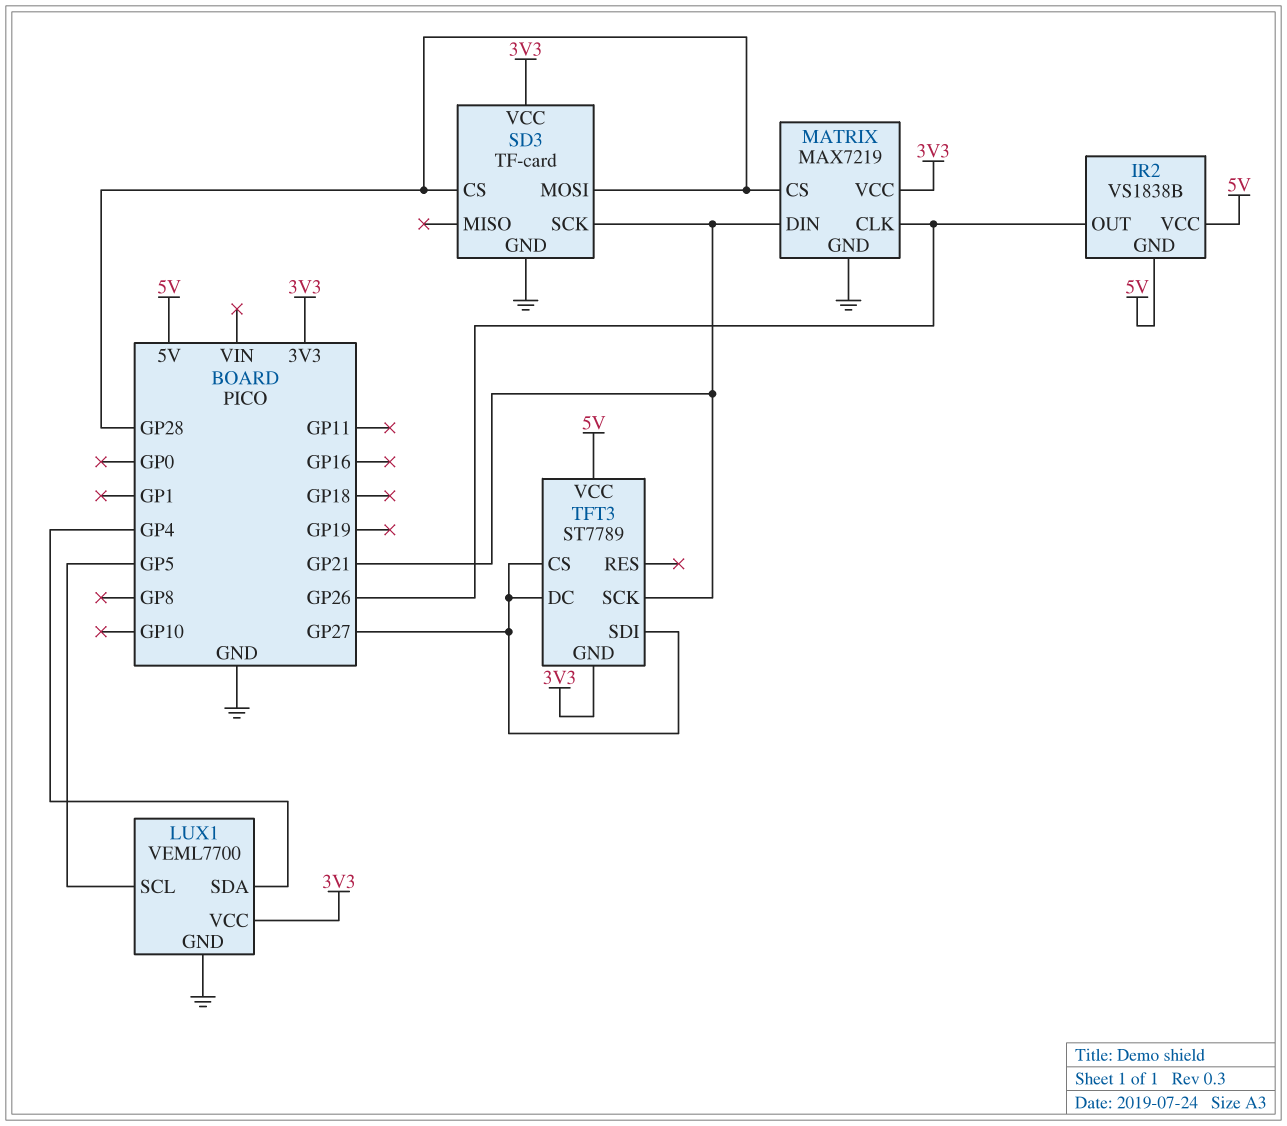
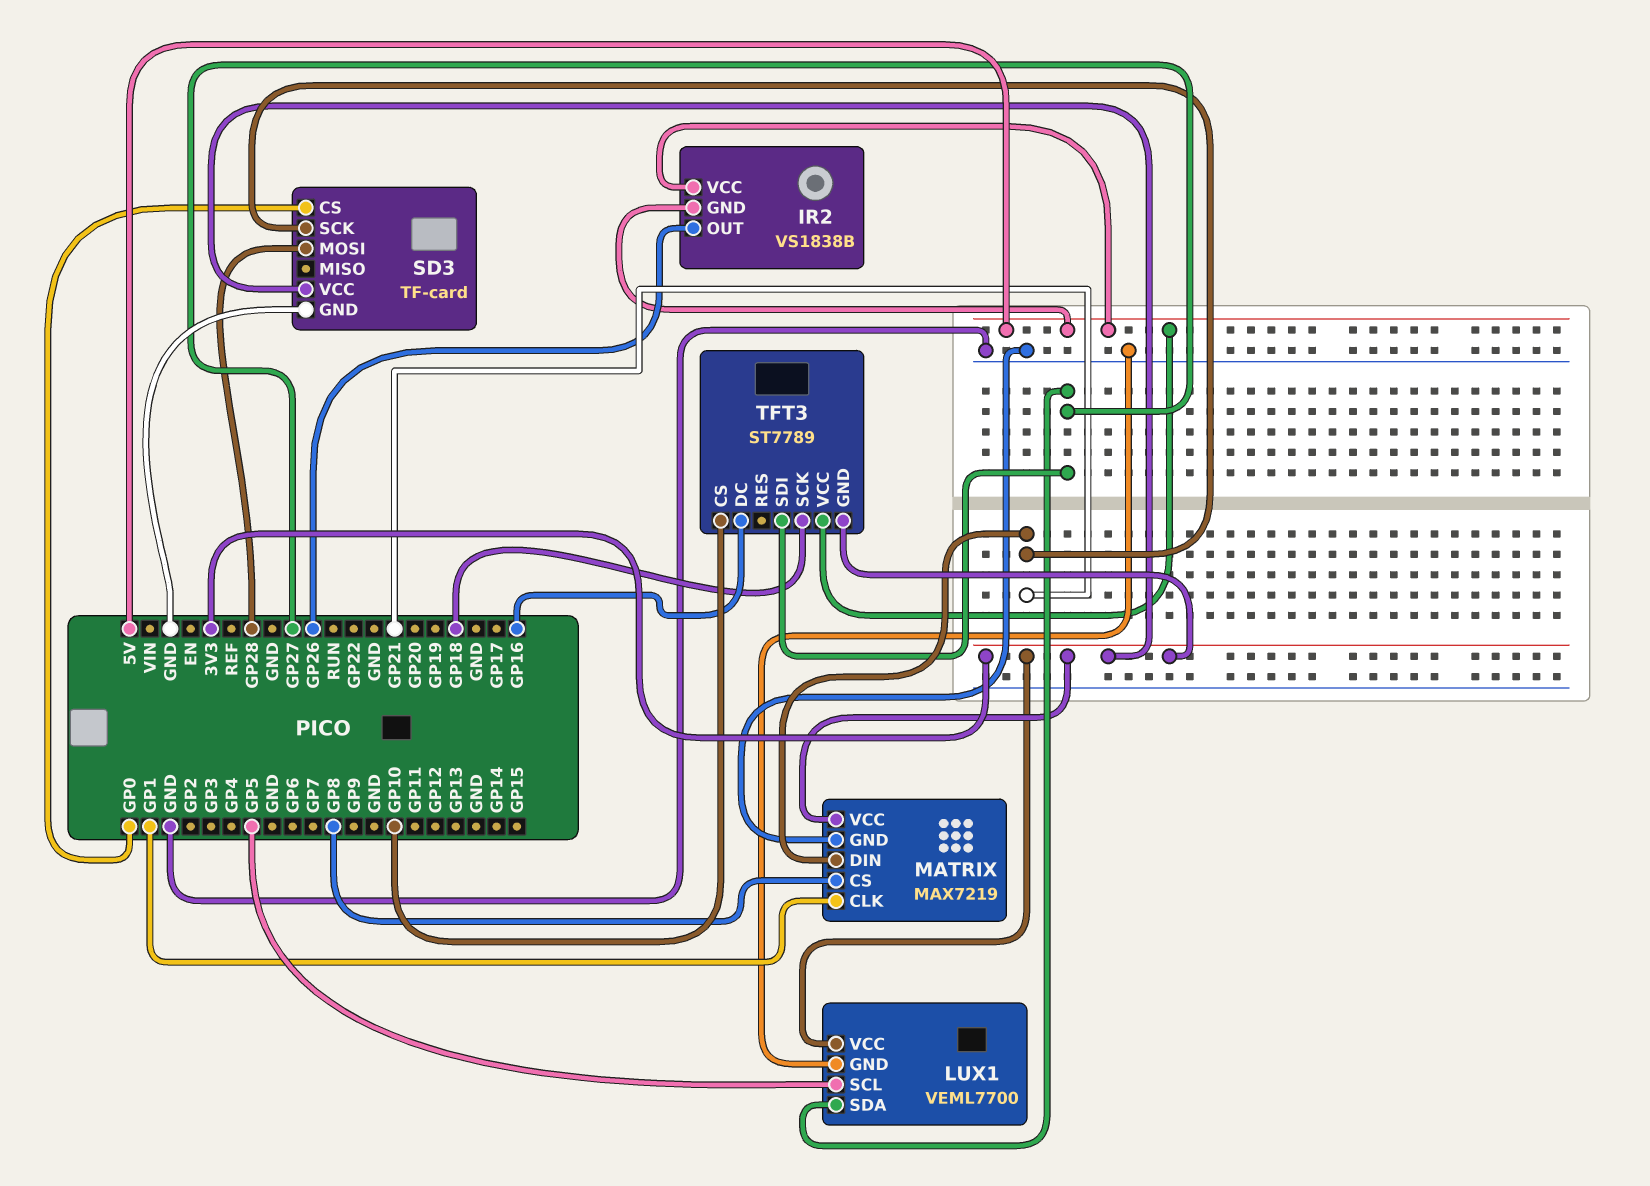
LUX1 pin SDA: GP4 -> GP27
MATRIX pin CLK: GP26 -> GP1
MATRIX pin CS: GP28 -> GP8
SD3 pin CS: GP28 -> GP0
TFT3 pin CS: GP27 -> GP10
TFT3 pin DC: GP27 -> GP16
TFT3 pin SCK: GP21 -> GP18

